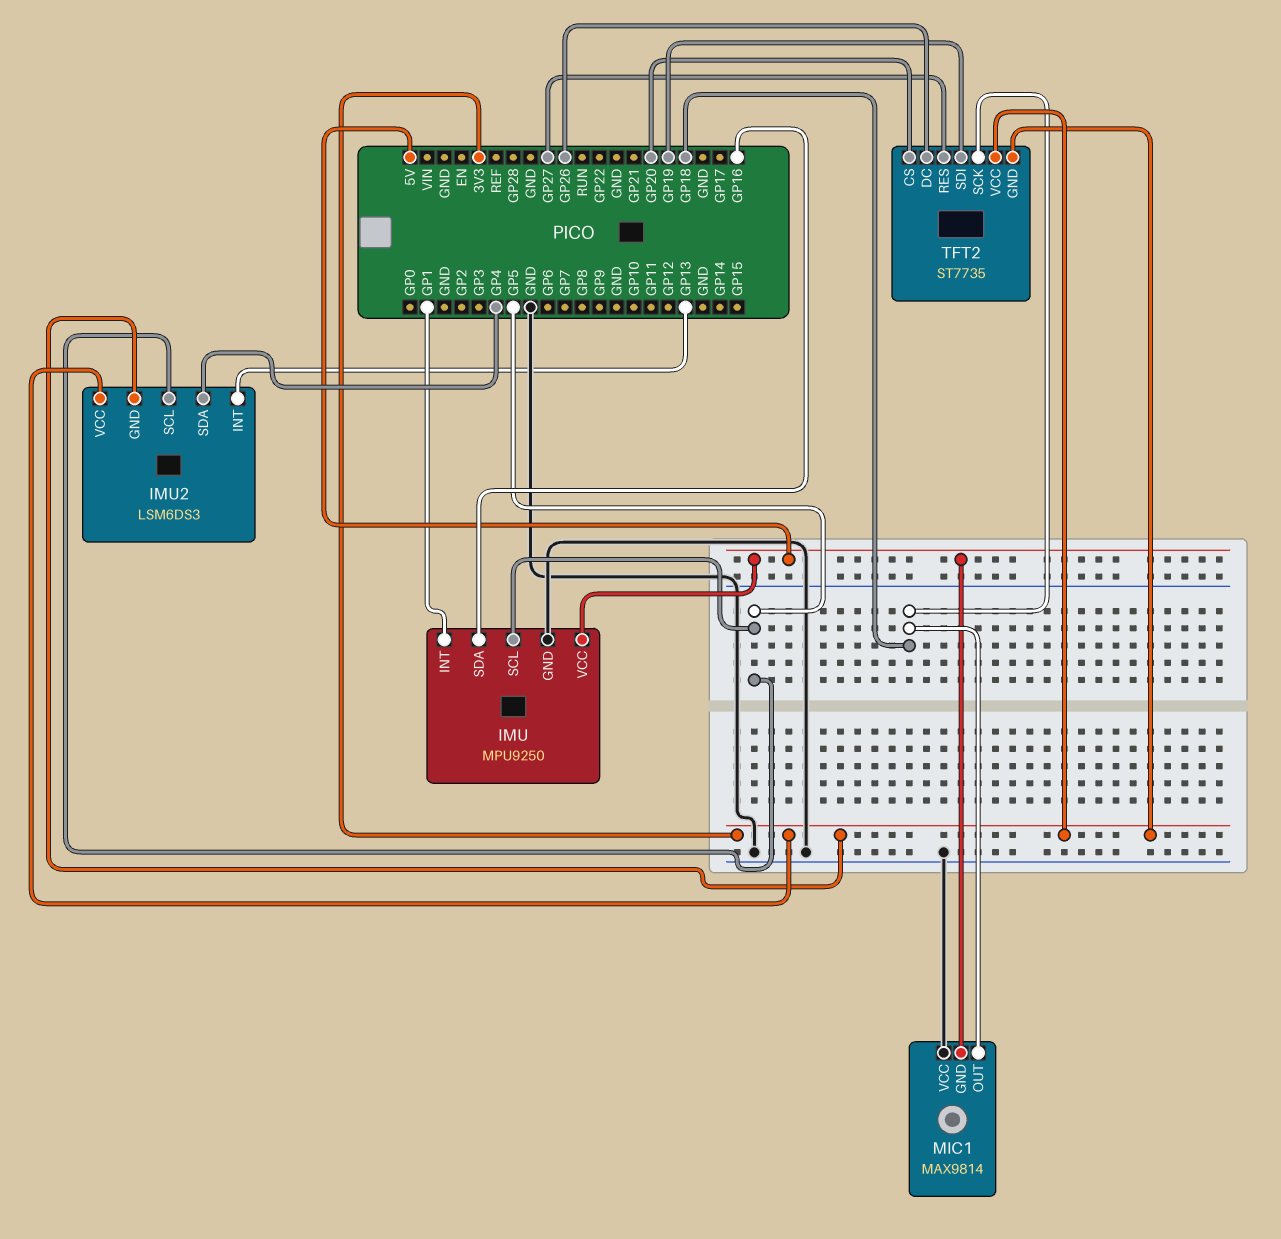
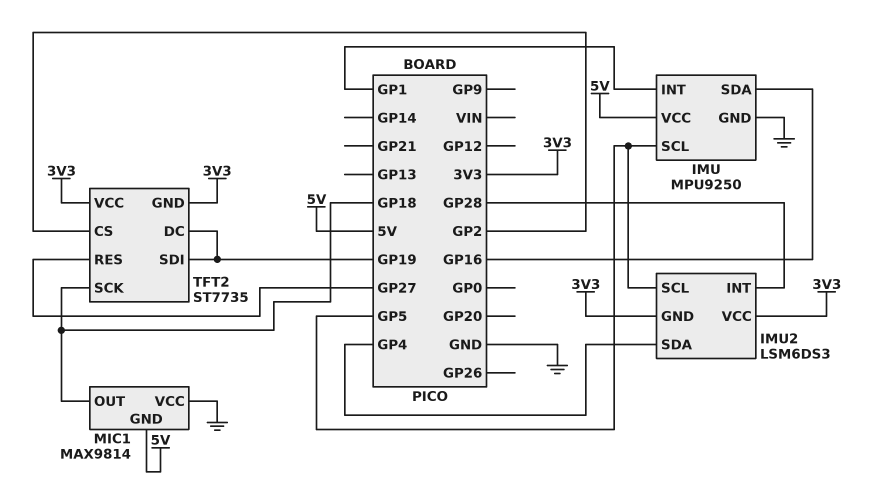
IMU2 pin INT: GP13 -> GP28
TFT2 pin CS: GP20 -> GP2
TFT2 pin DC: GP26 -> GP19

